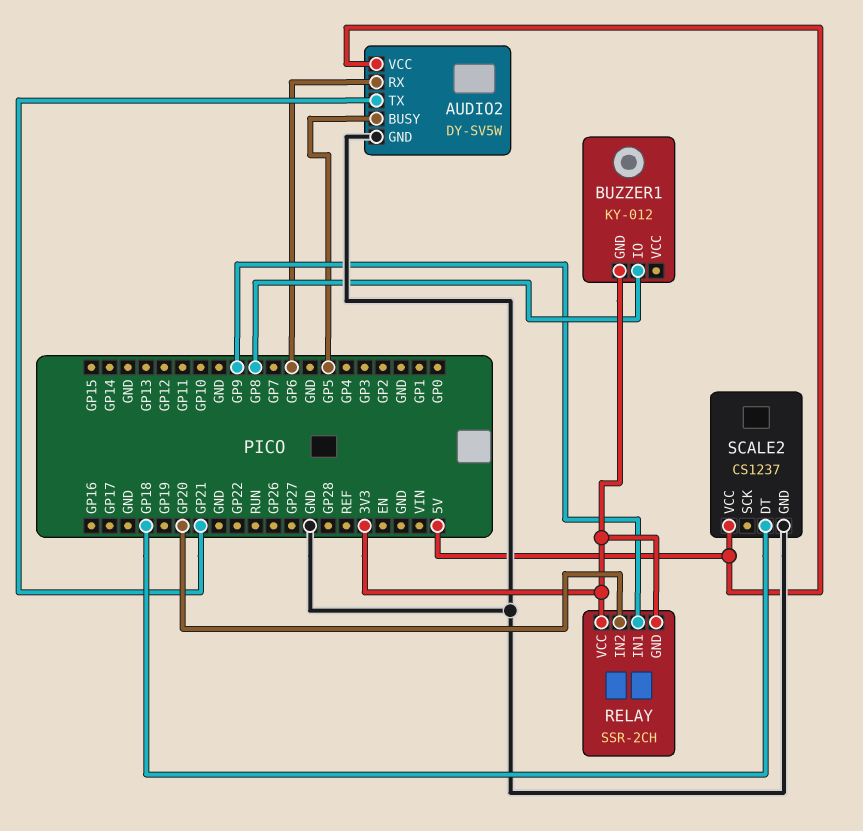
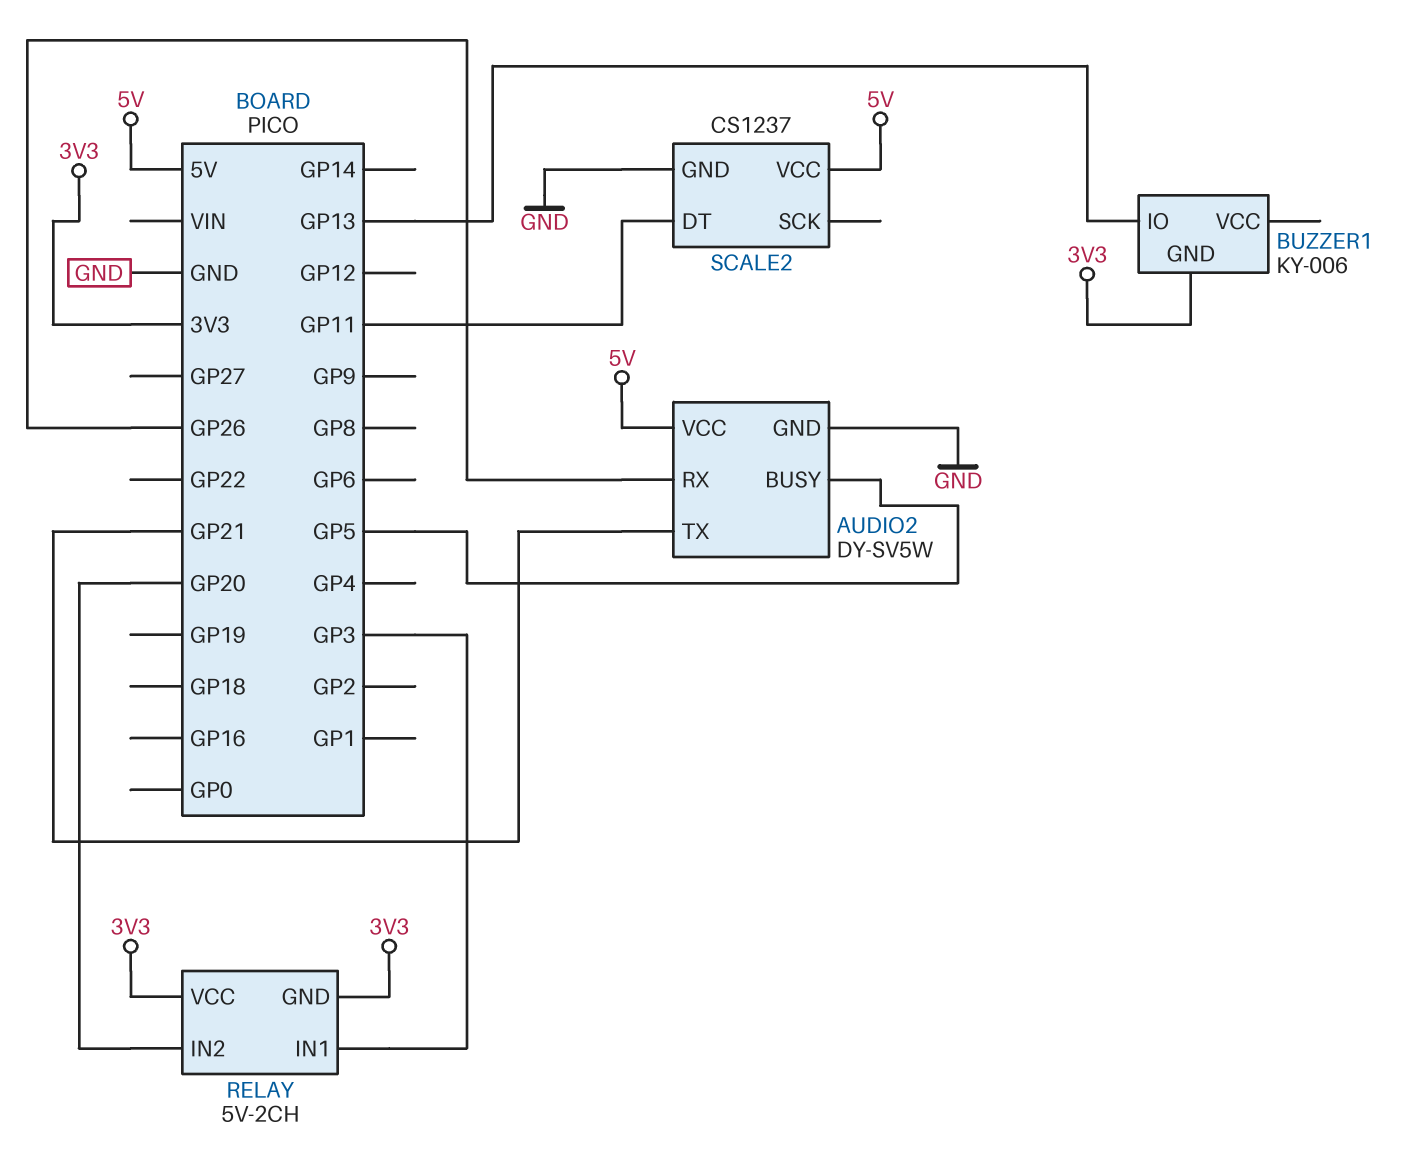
AUDIO2 pin RX: GP6 -> GP26
BUZZER1: KY-012 -> KY-006
BUZZER1 pin IO: GP8 -> GP13
RELAY: SSR-2CH -> 5V-2CH
RELAY pin IN1: GP9 -> GP3
SCALE2 pin DT: GP18 -> GP11

